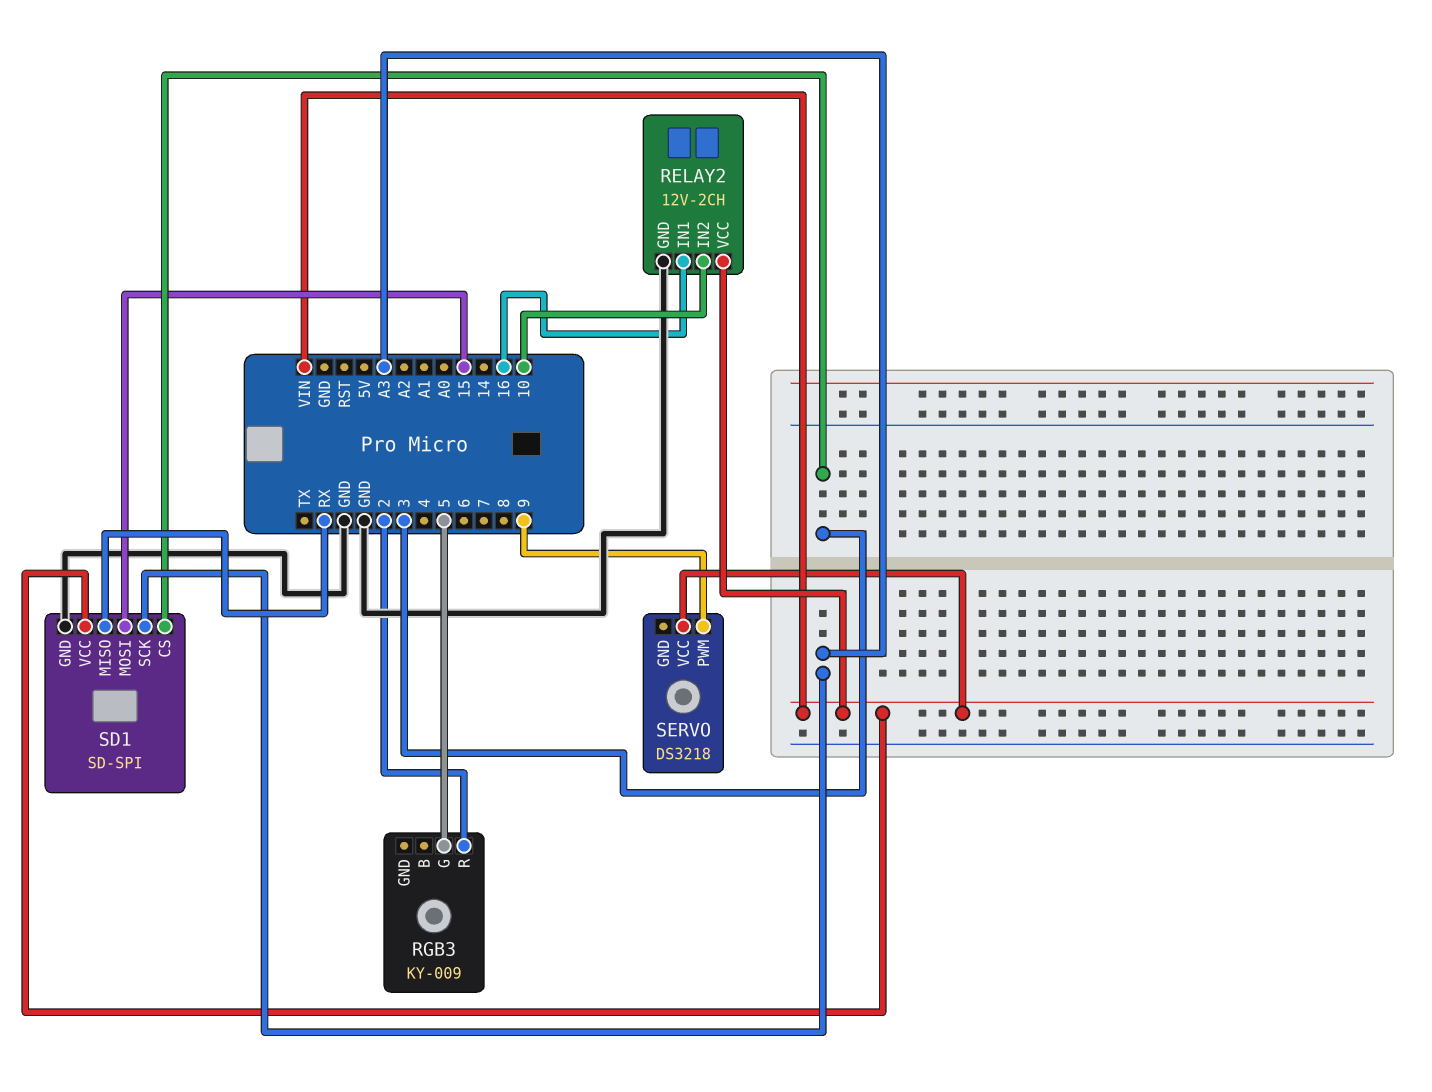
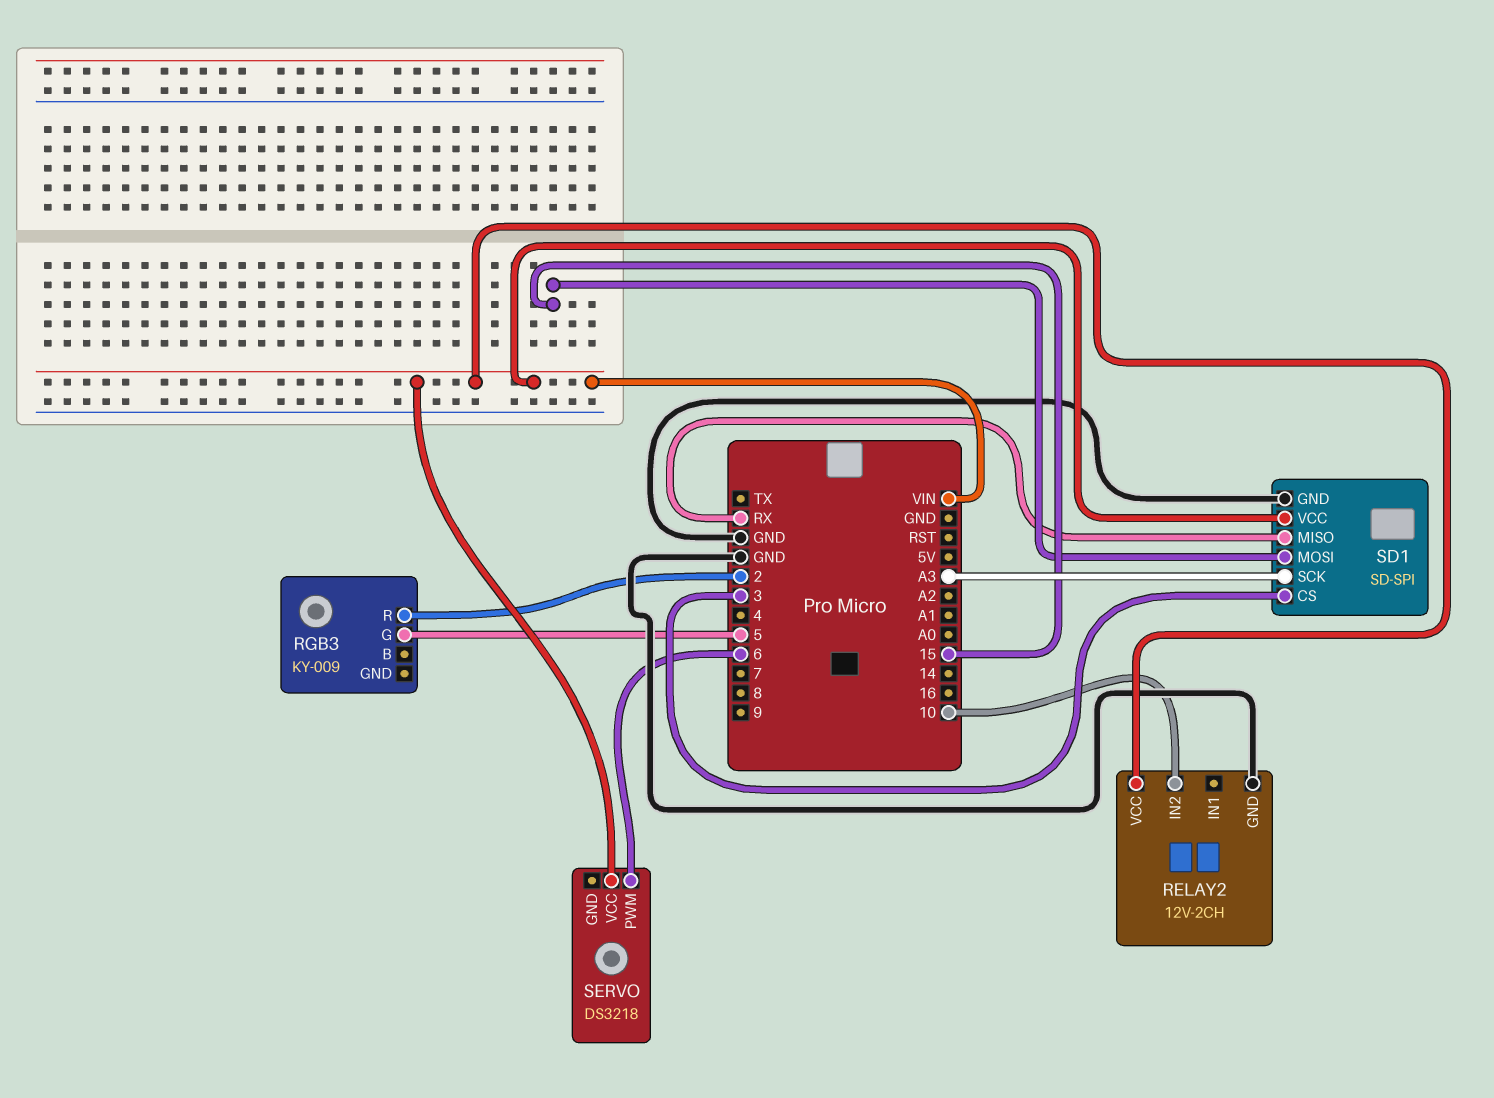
RELAY2 pin IN1: 16 -> none
SERVO pin PWM: 9 -> 6

